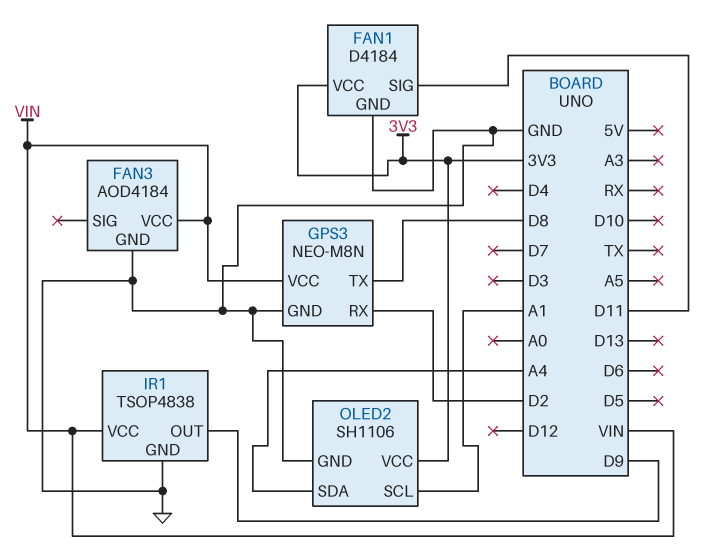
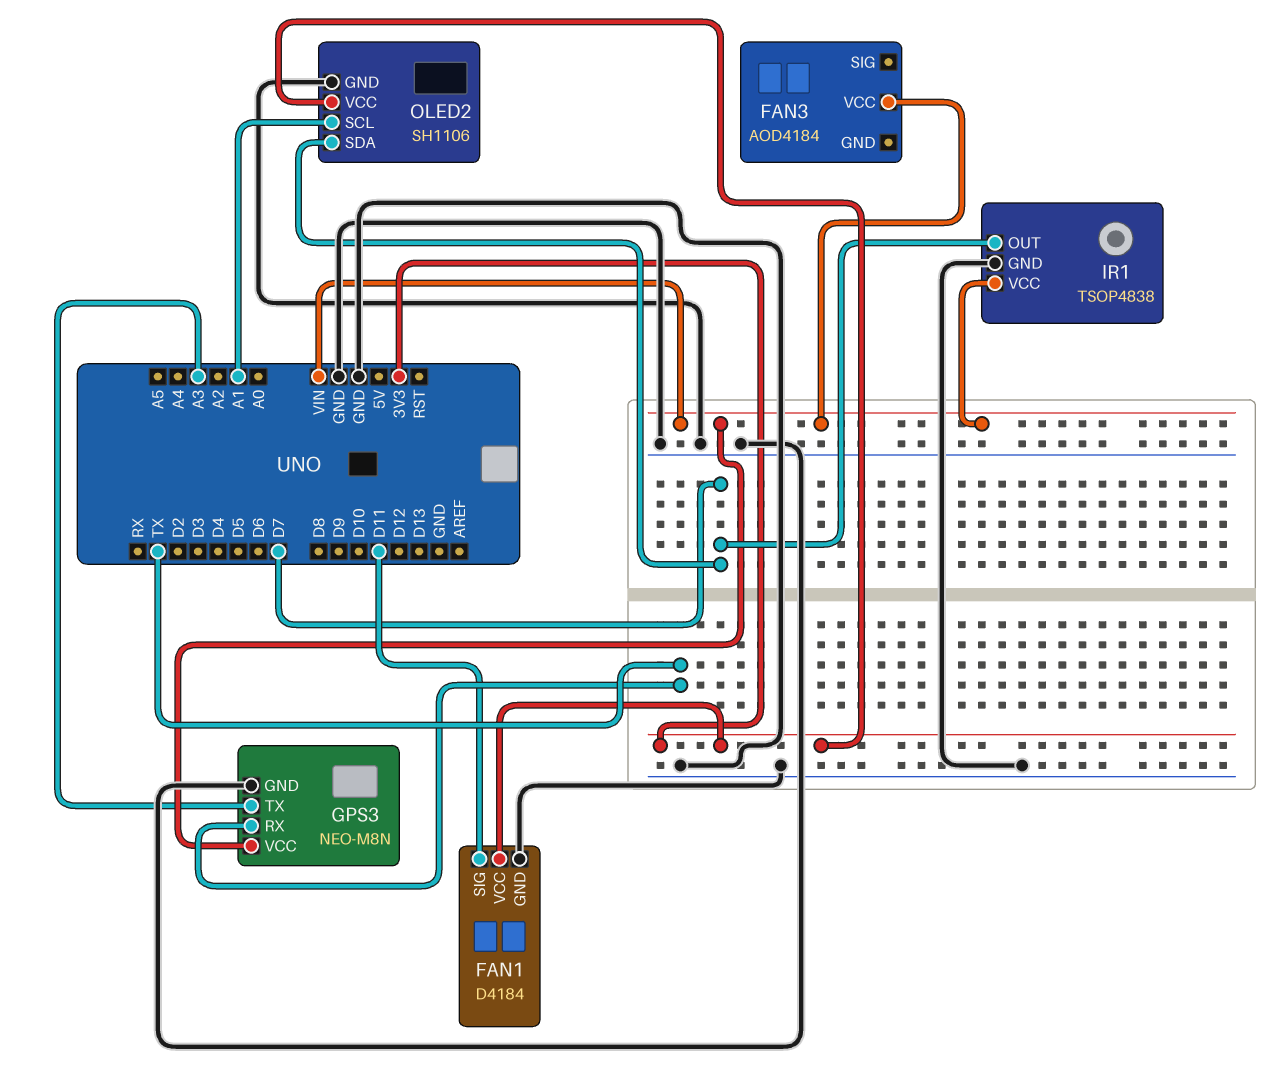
FAN3 pin GND: GND -> none
GPS3 pin RX: D2 -> TX
GPS3 pin TX: D8 -> A3
IR1 pin OUT: D9 -> D7
OLED2 pin SDA: A4 -> D7

